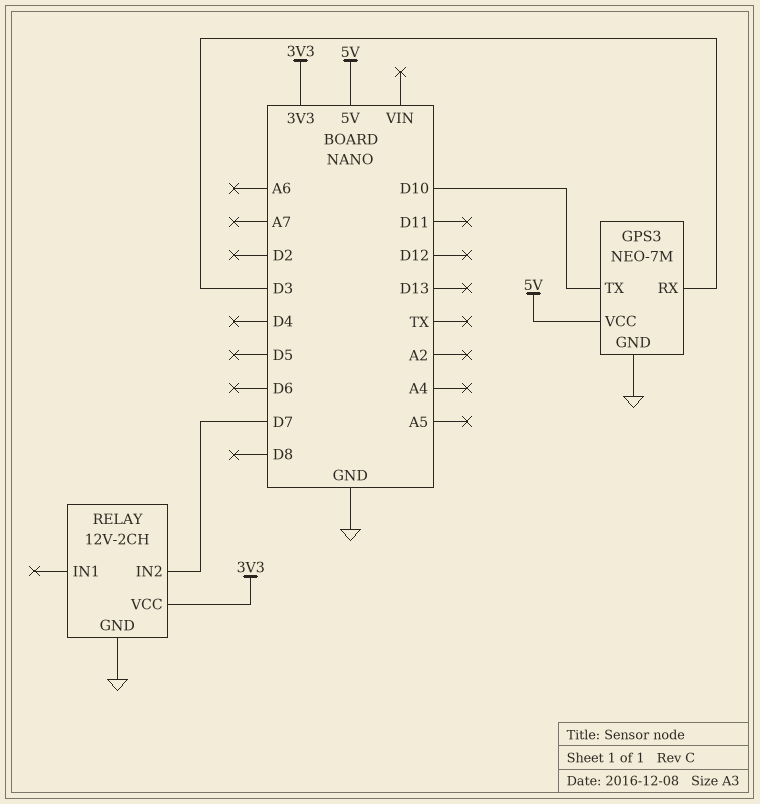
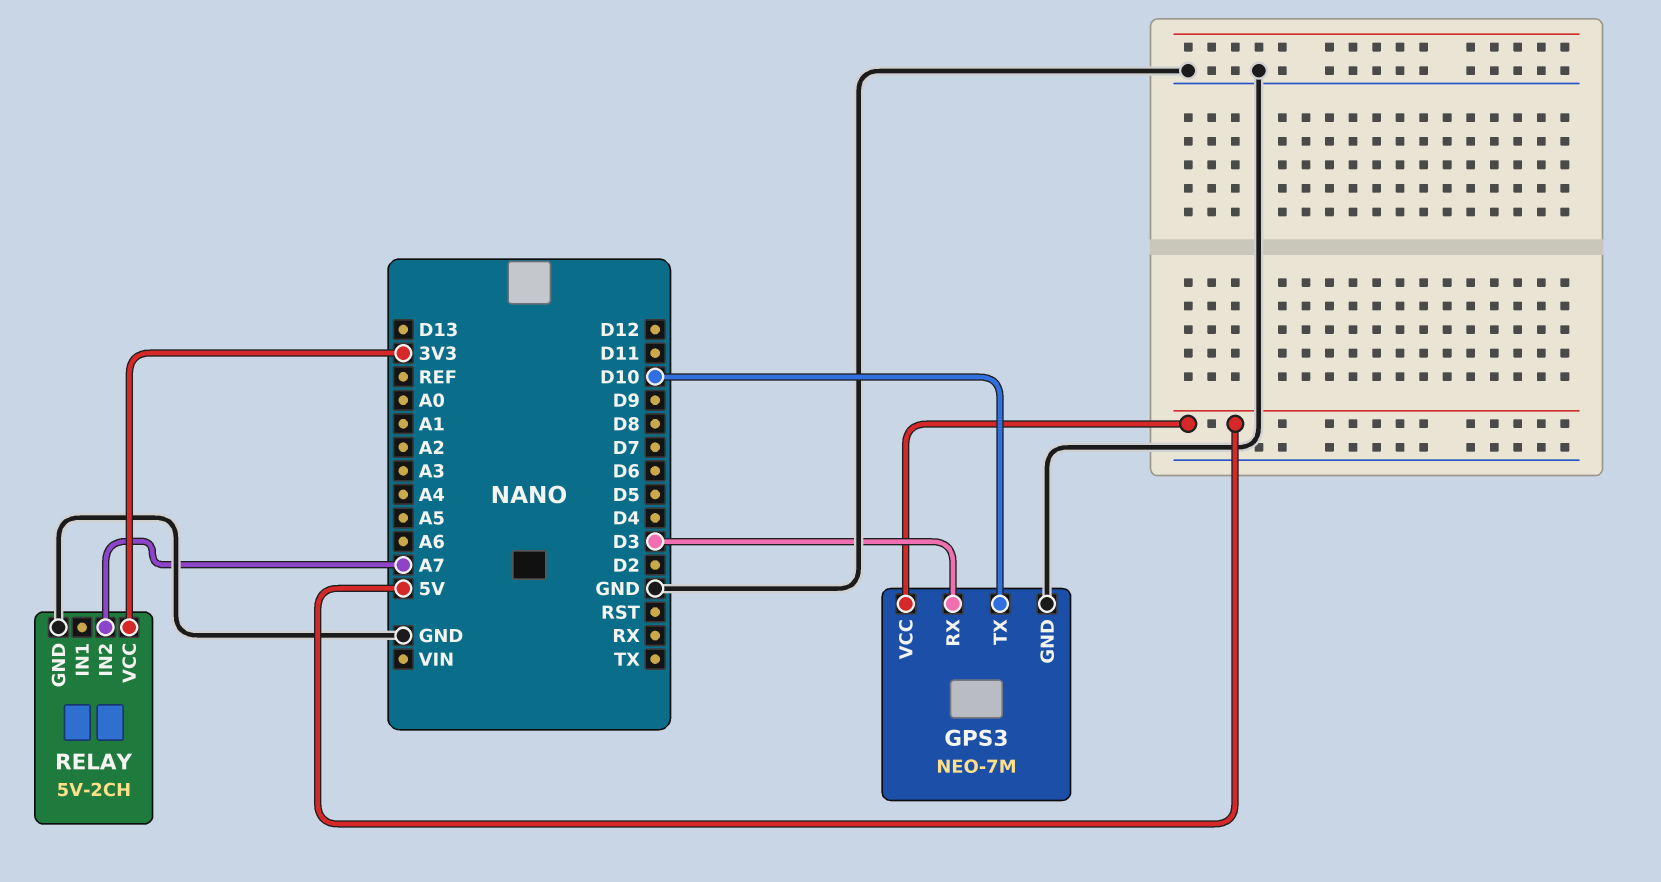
RELAY: 12V-2CH -> 5V-2CH
RELAY pin IN2: D7 -> A7

